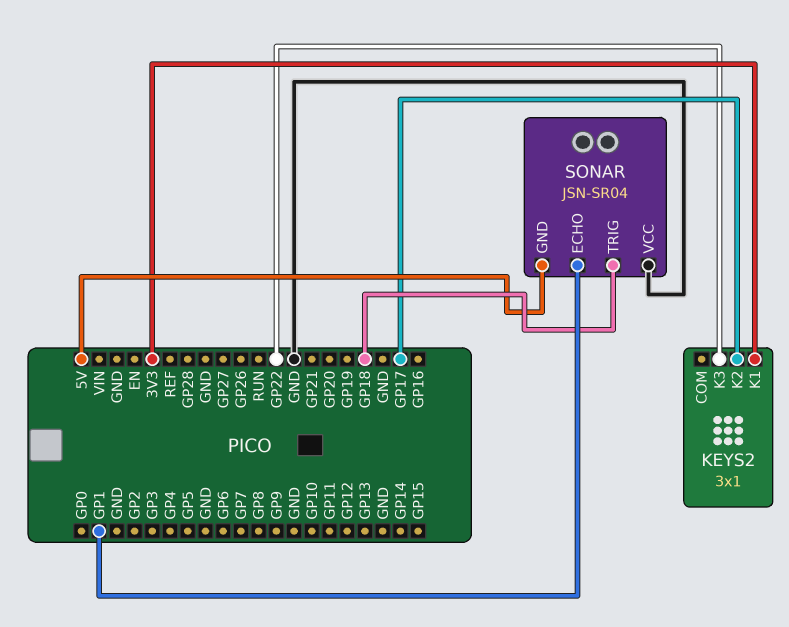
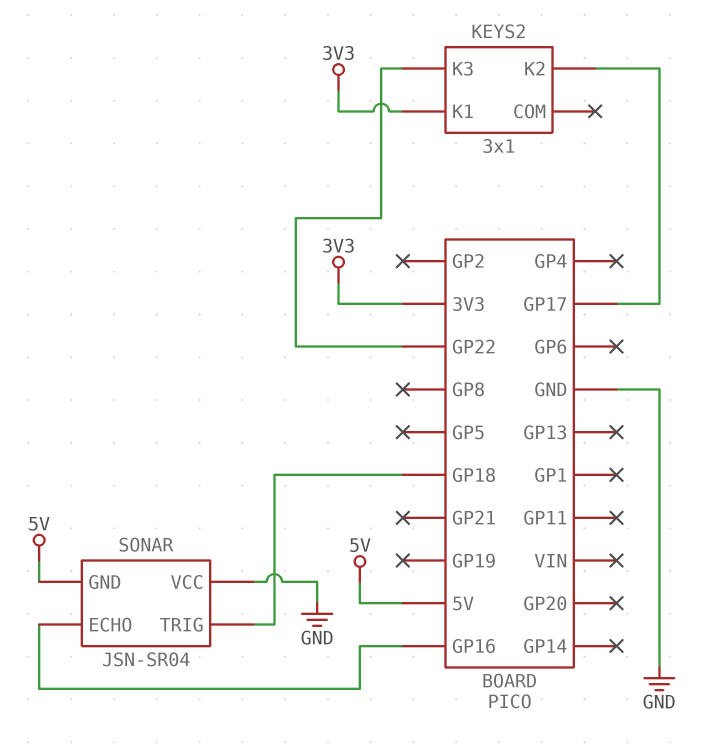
SONAR pin ECHO: GP1 -> GP16

